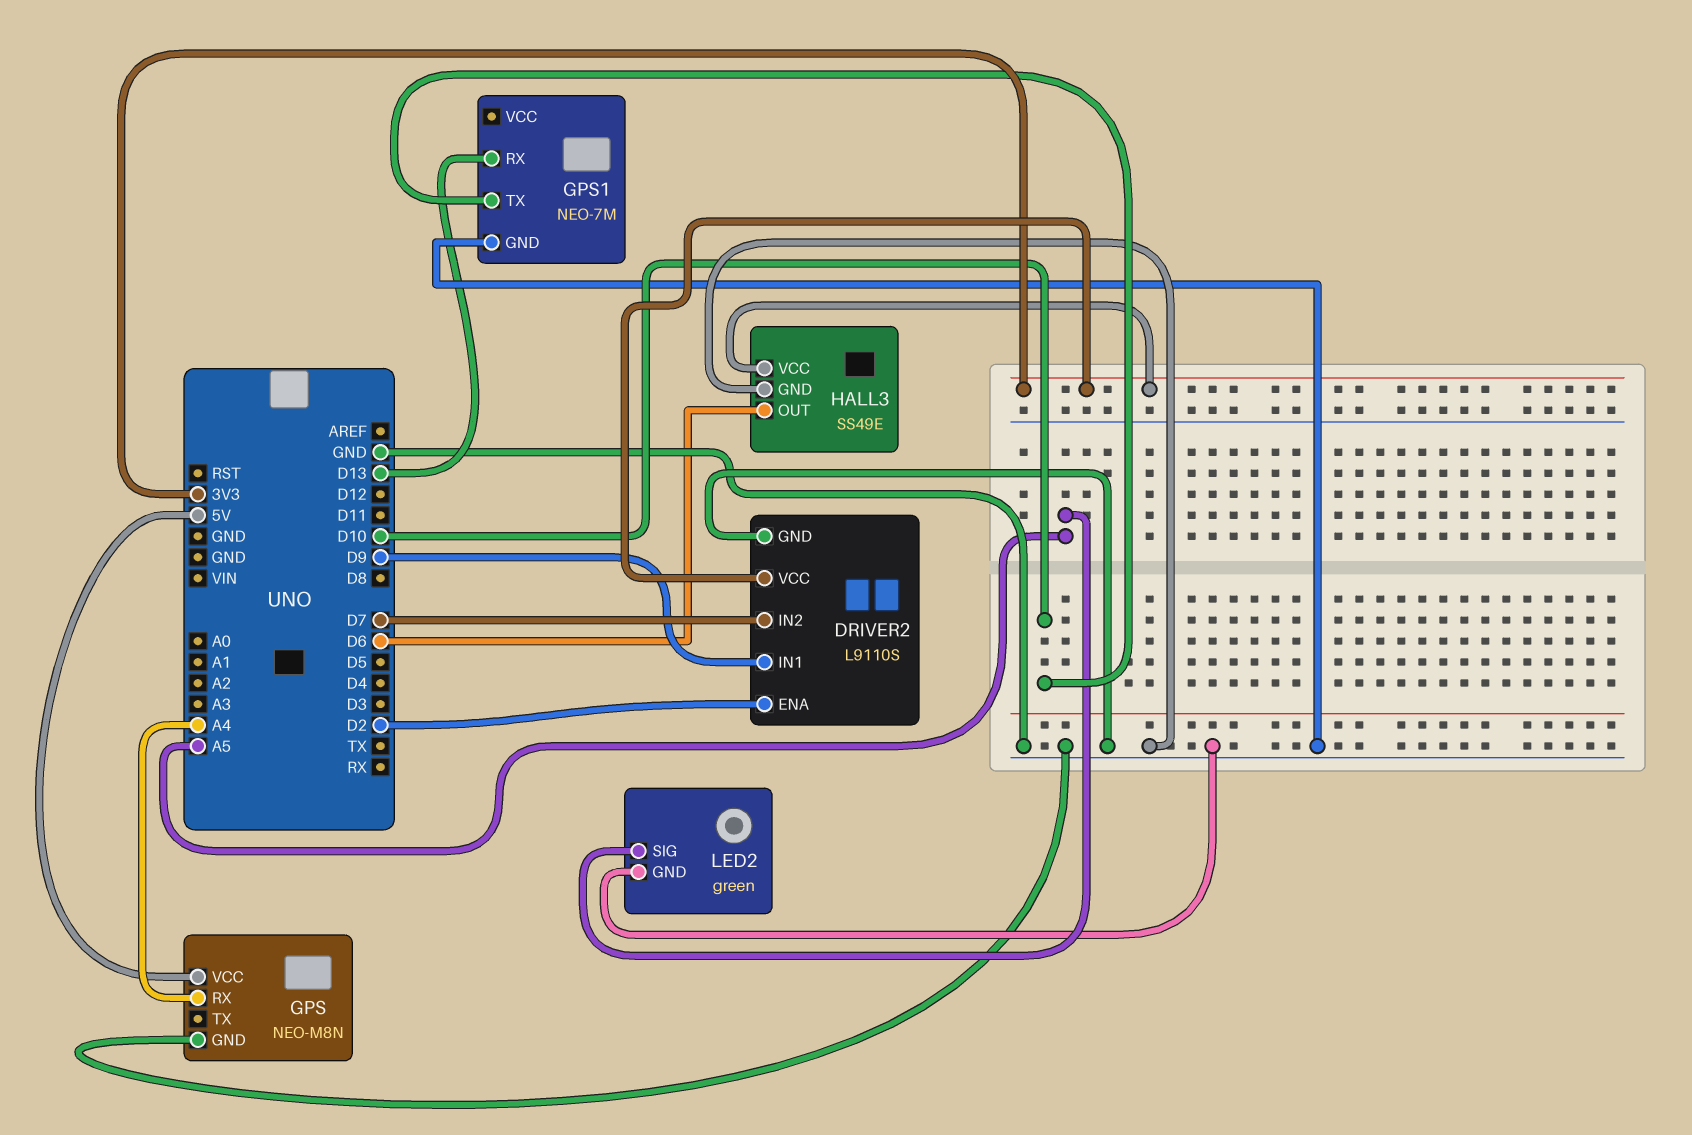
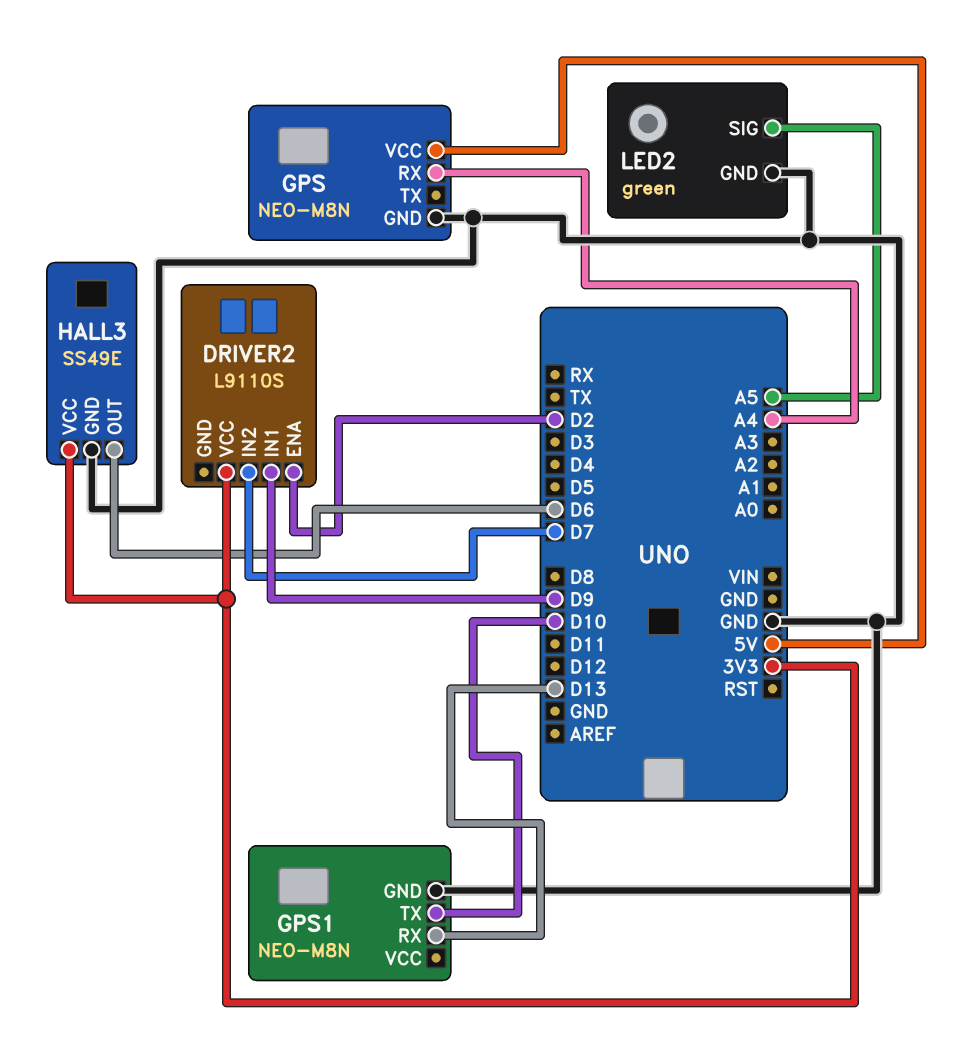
DRIVER2 pin GND: GND -> none
GPS1: NEO-7M -> NEO-M8N

